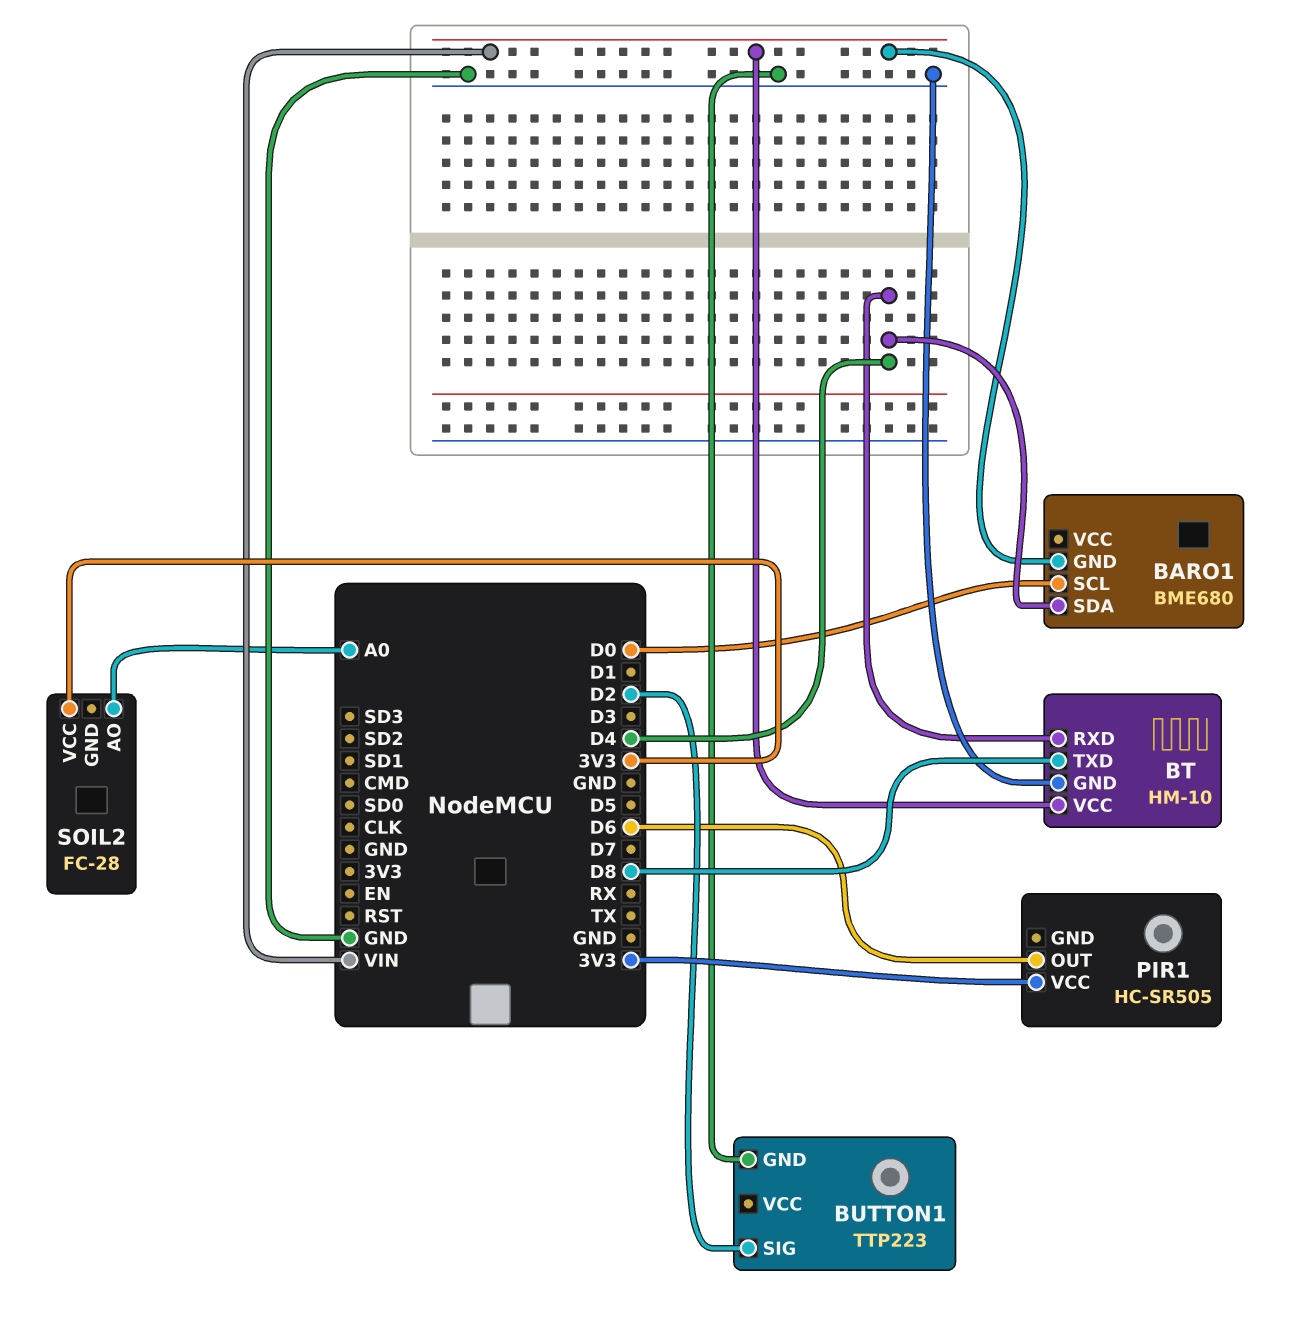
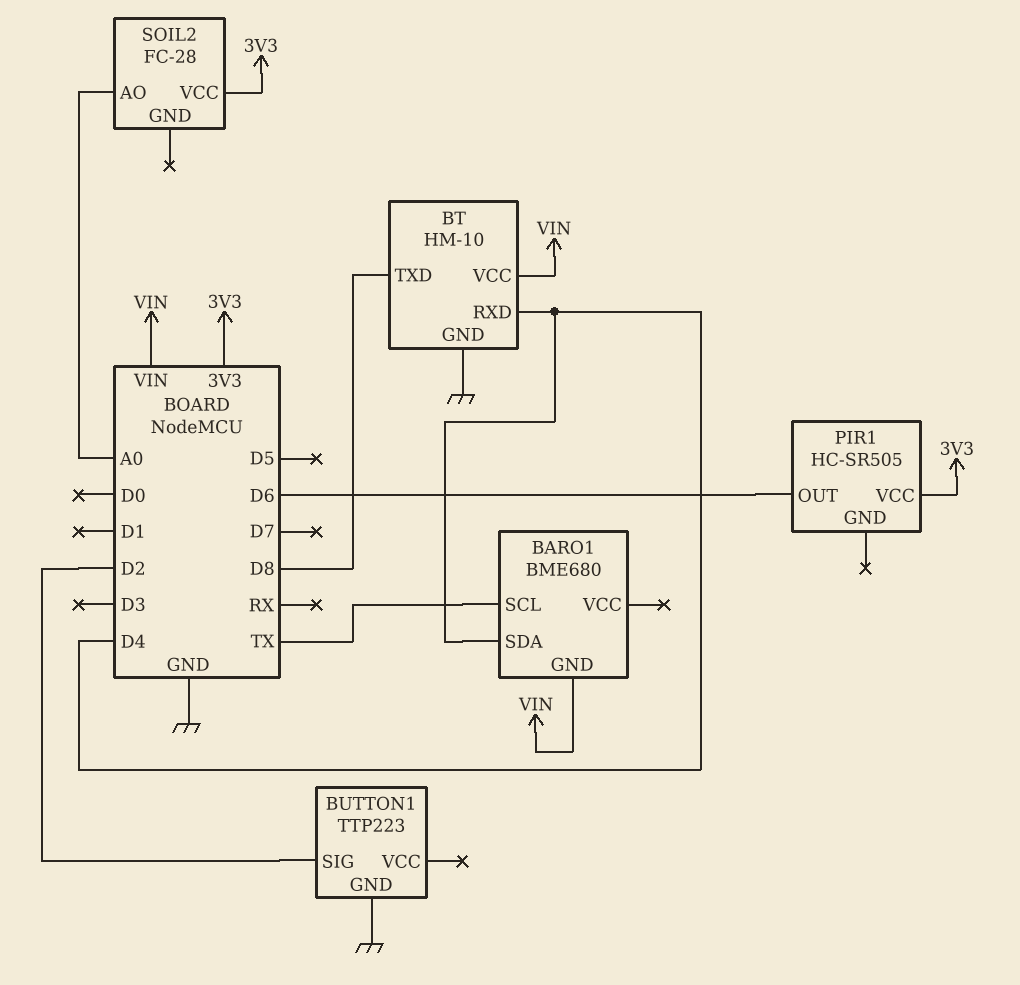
BARO1 pin SCL: D0 -> TX

